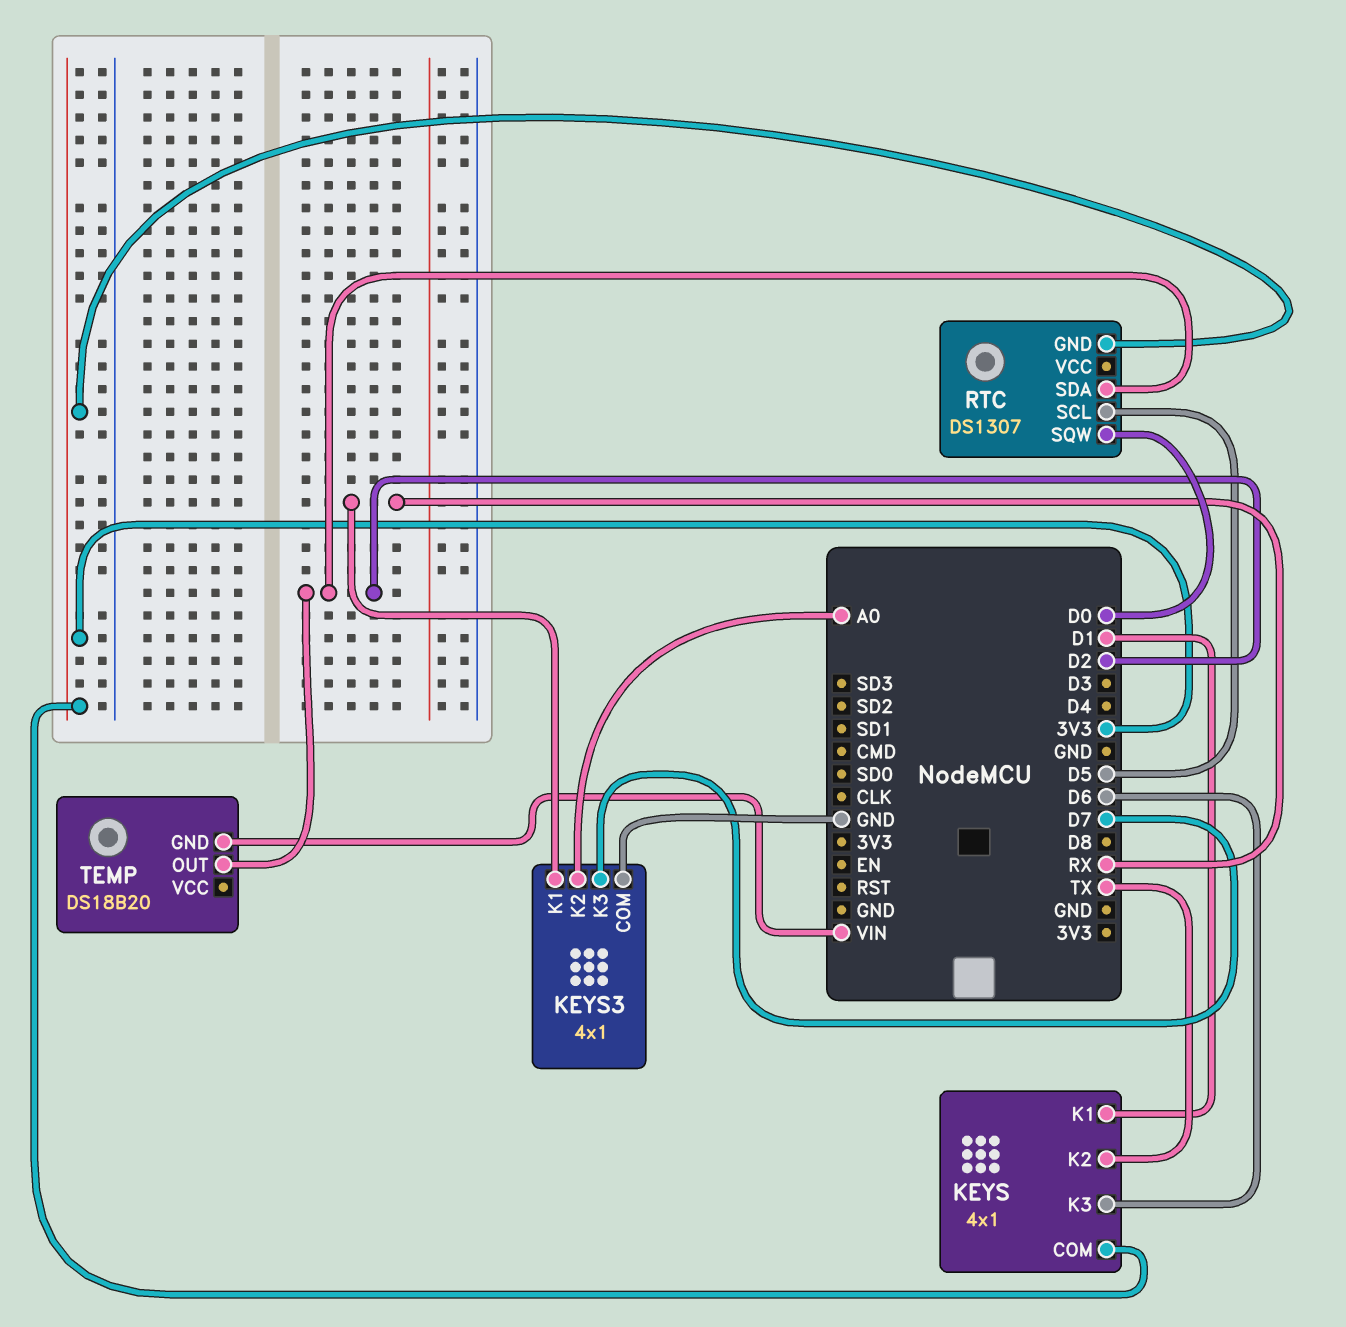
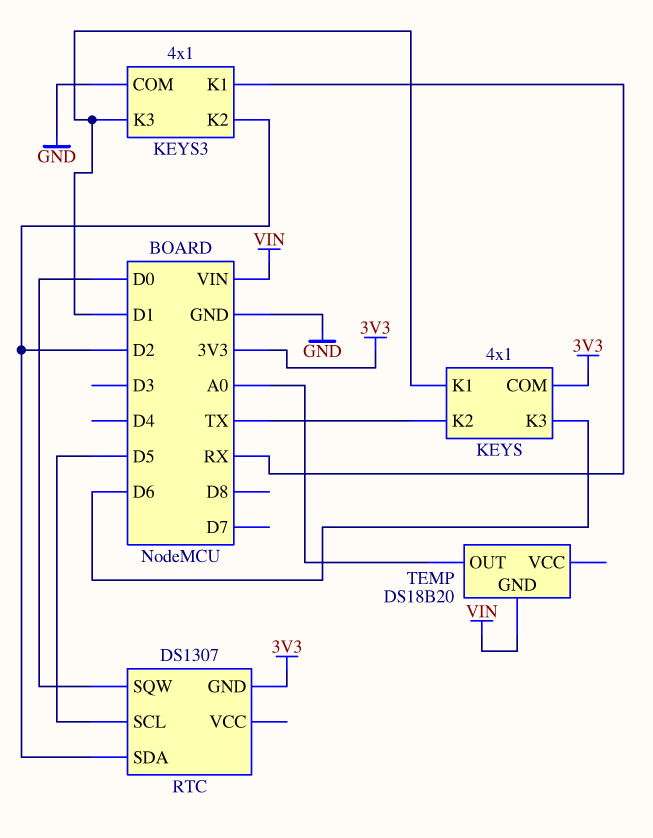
KEYS3 pin K2: A0 -> D2
KEYS3 pin K3: D7 -> D1
TEMP pin OUT: D2 -> A0

